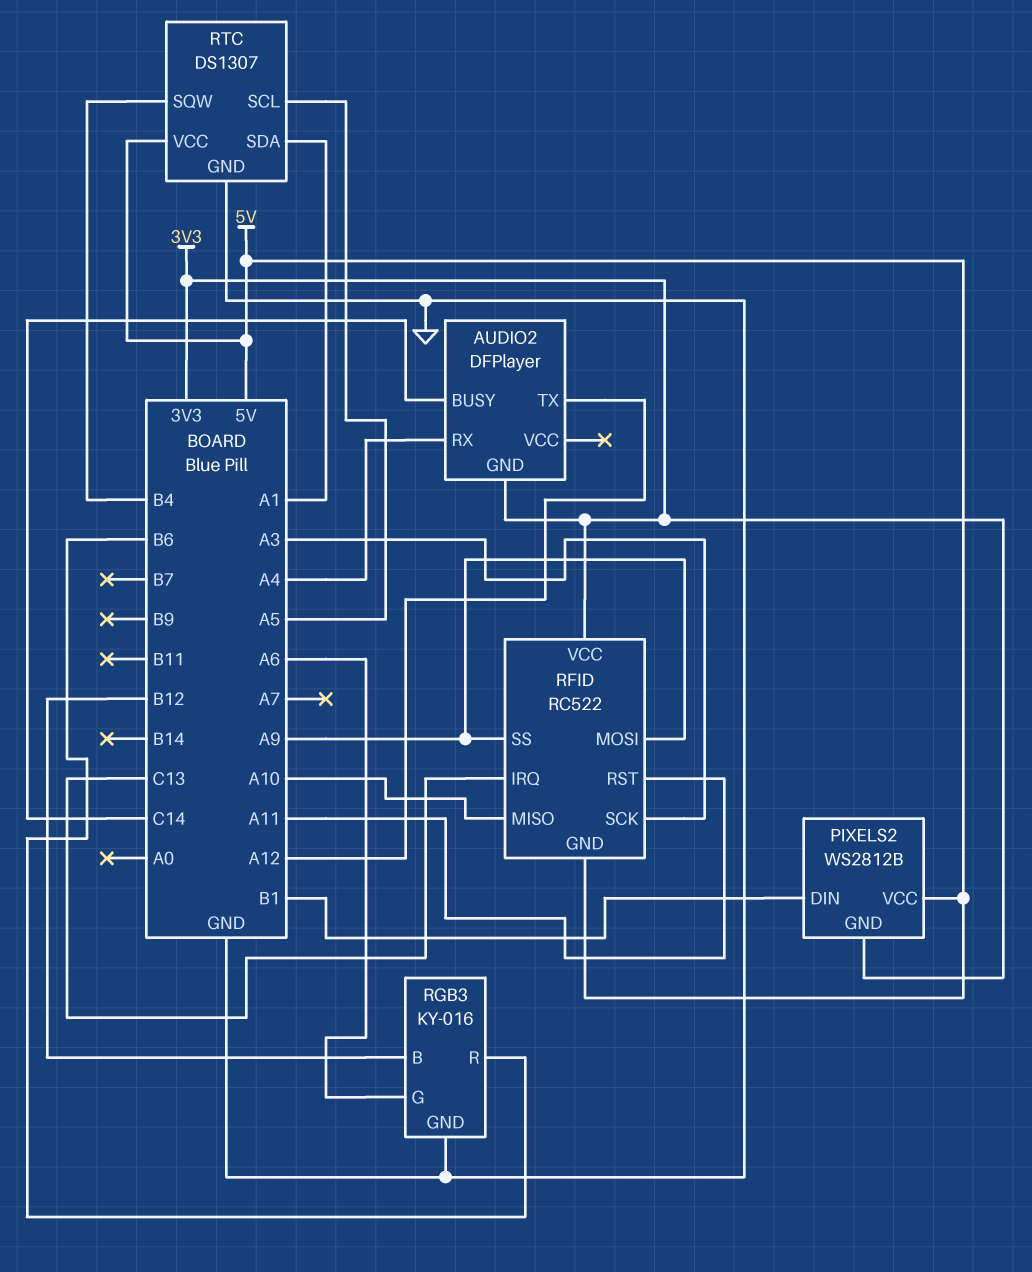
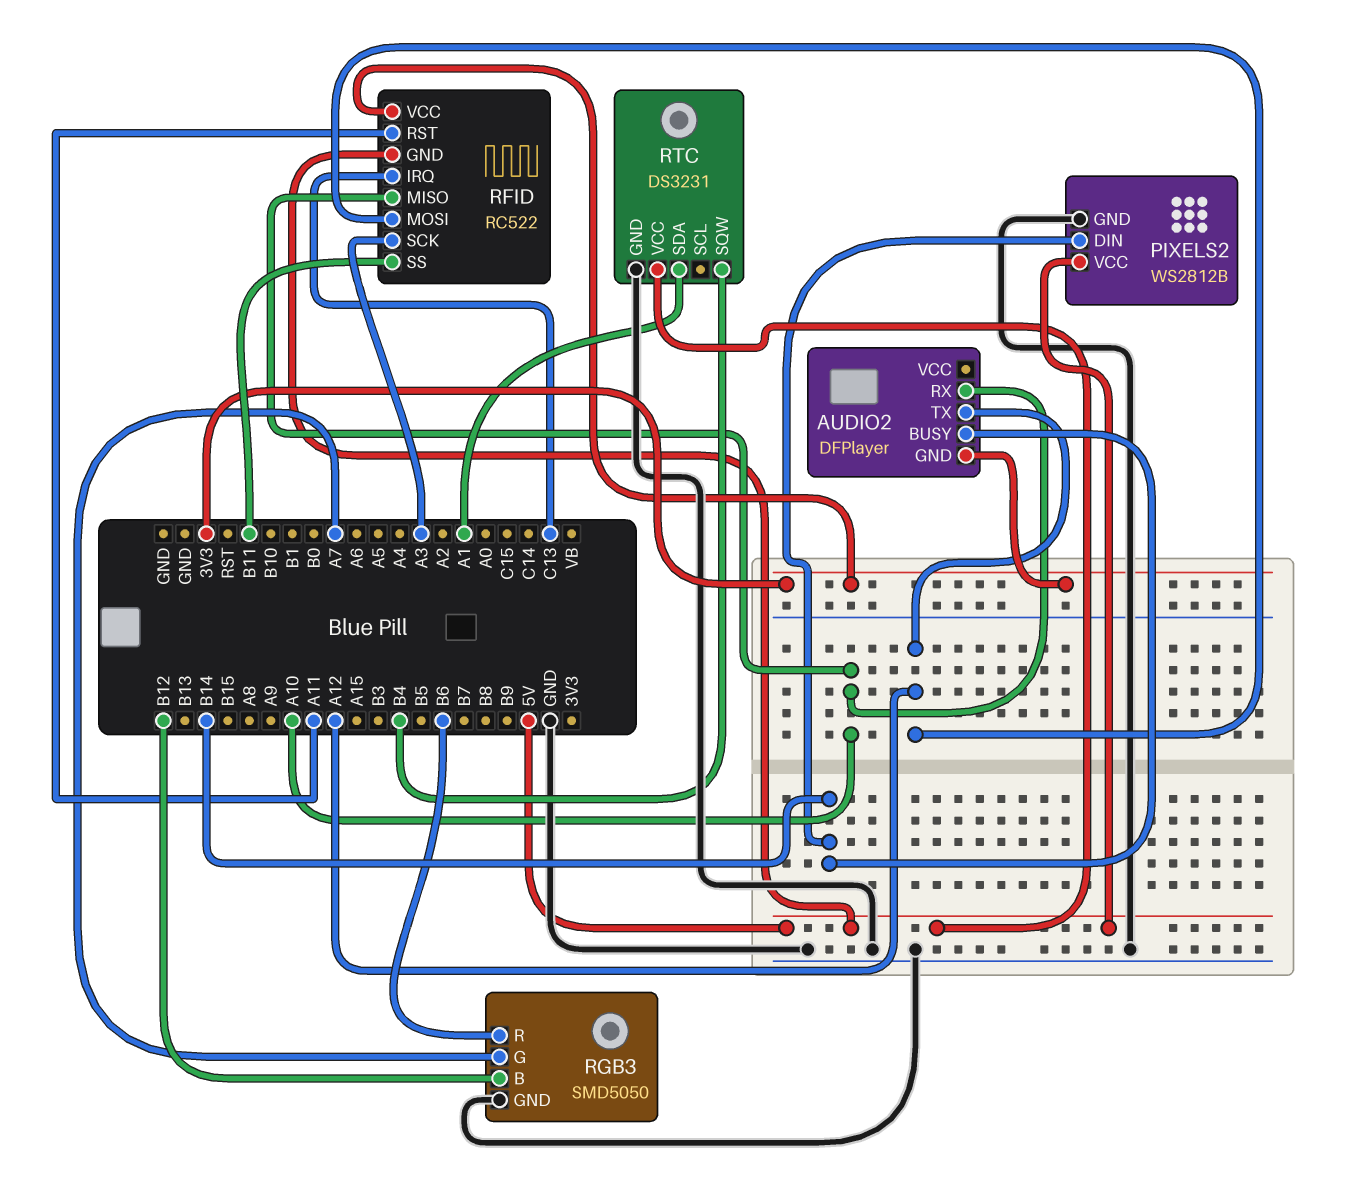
AUDIO2 pin BUSY: C14 -> B14
AUDIO2 pin RX: A4 -> A10
PIXELS2 pin DIN: B1 -> B14
PIXELS2 pin GND: 3V3 -> GND
RFID pin MOSI: A9 -> A12
RFID pin SS: A9 -> B11
RGB3: KY-016 -> SMD5050
RGB3 pin G: A6 -> A7
RTC: DS1307 -> DS3231
RTC pin SCL: A5 -> none

